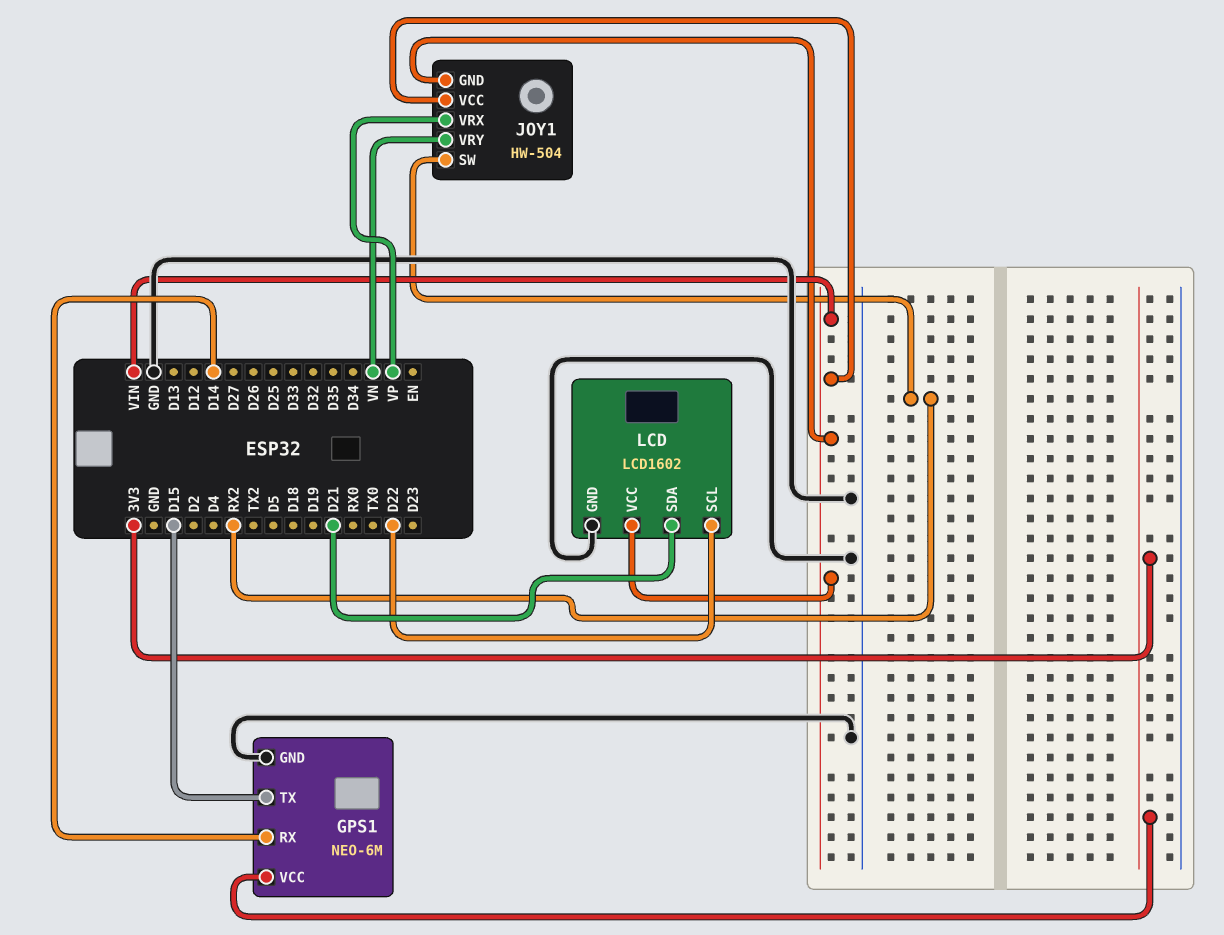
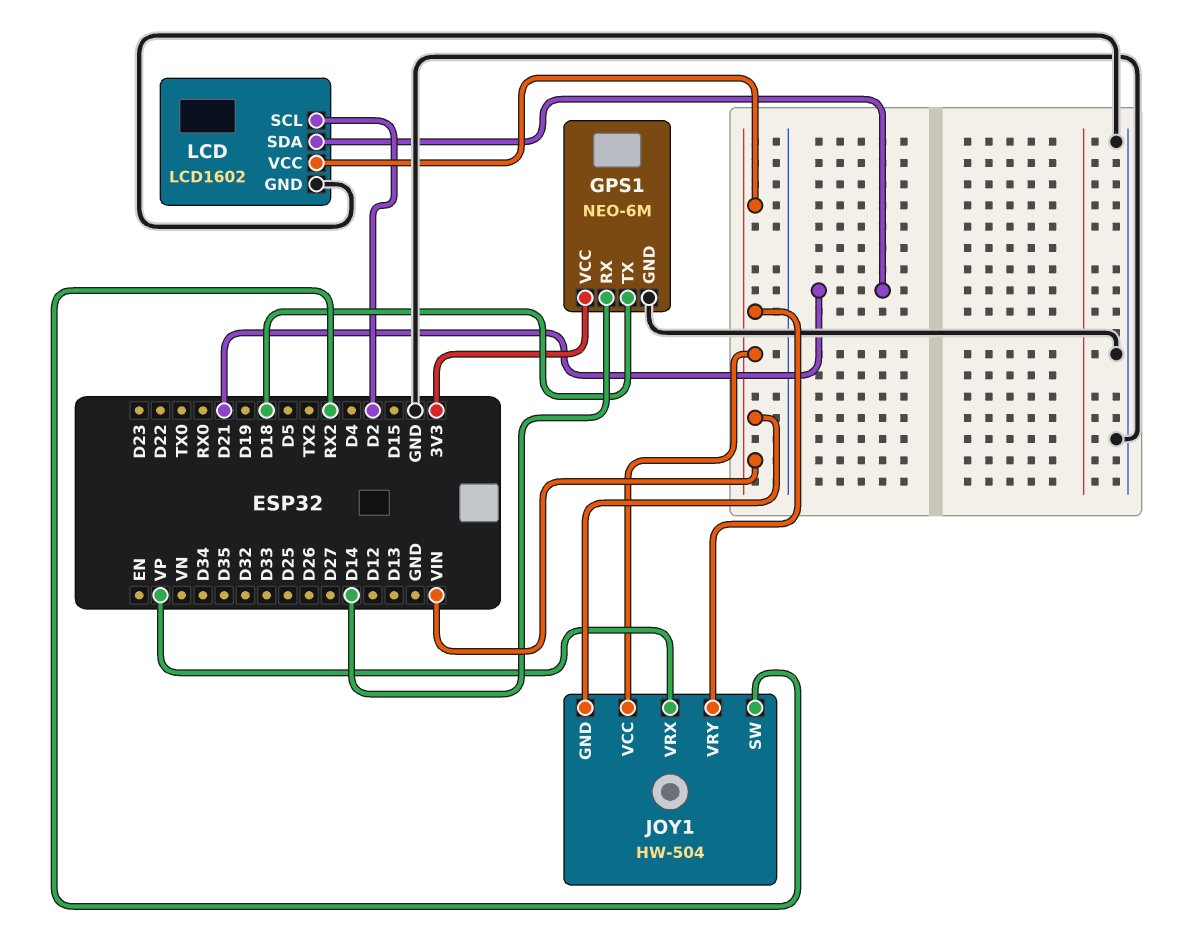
GPS1 pin TX: D15 -> D18
JOY1 pin VRY: VN -> VIN
LCD pin SCL: D22 -> D2

